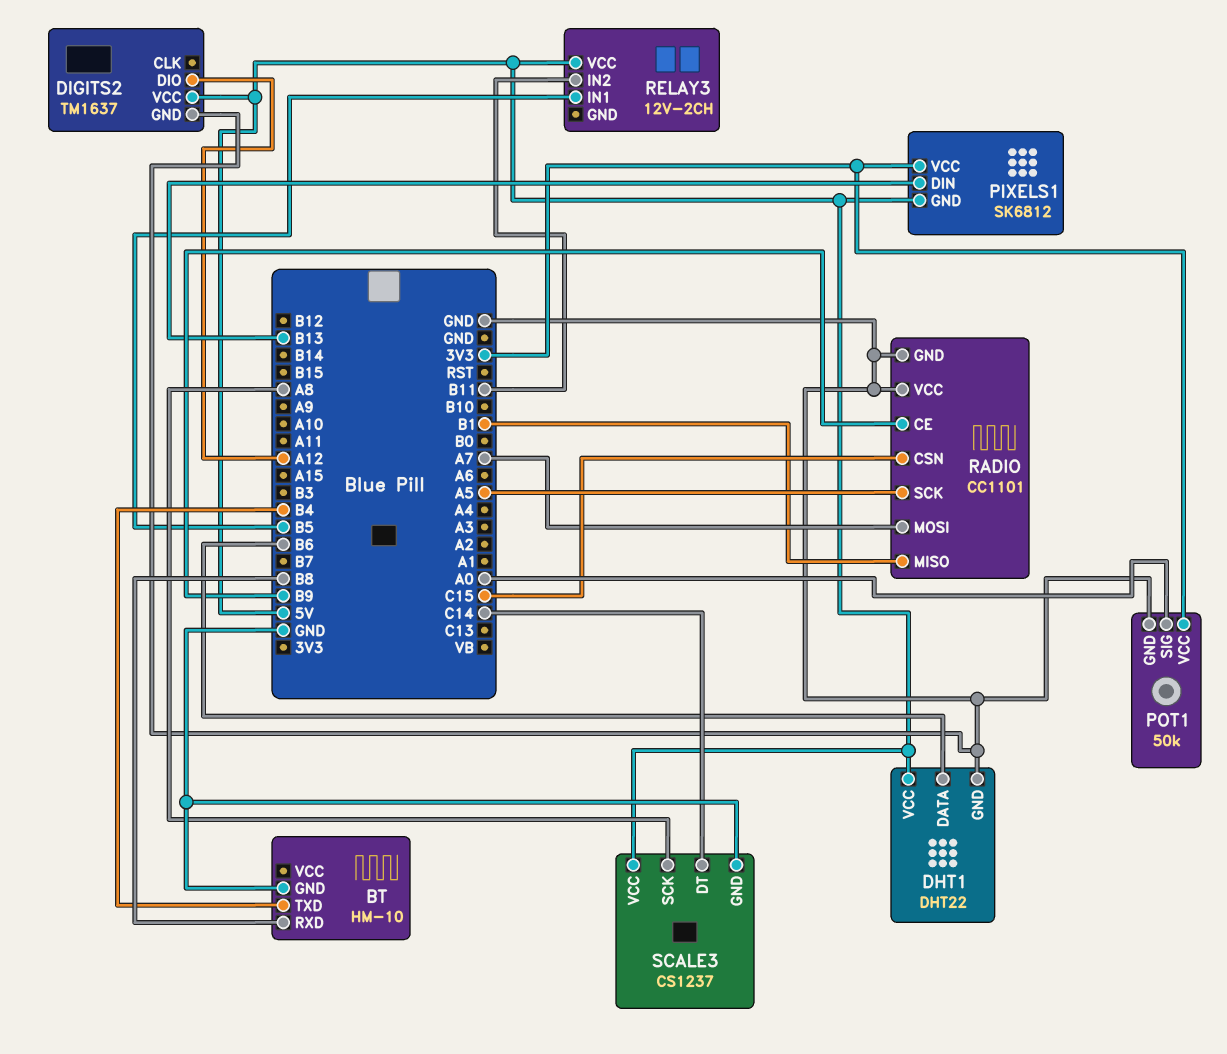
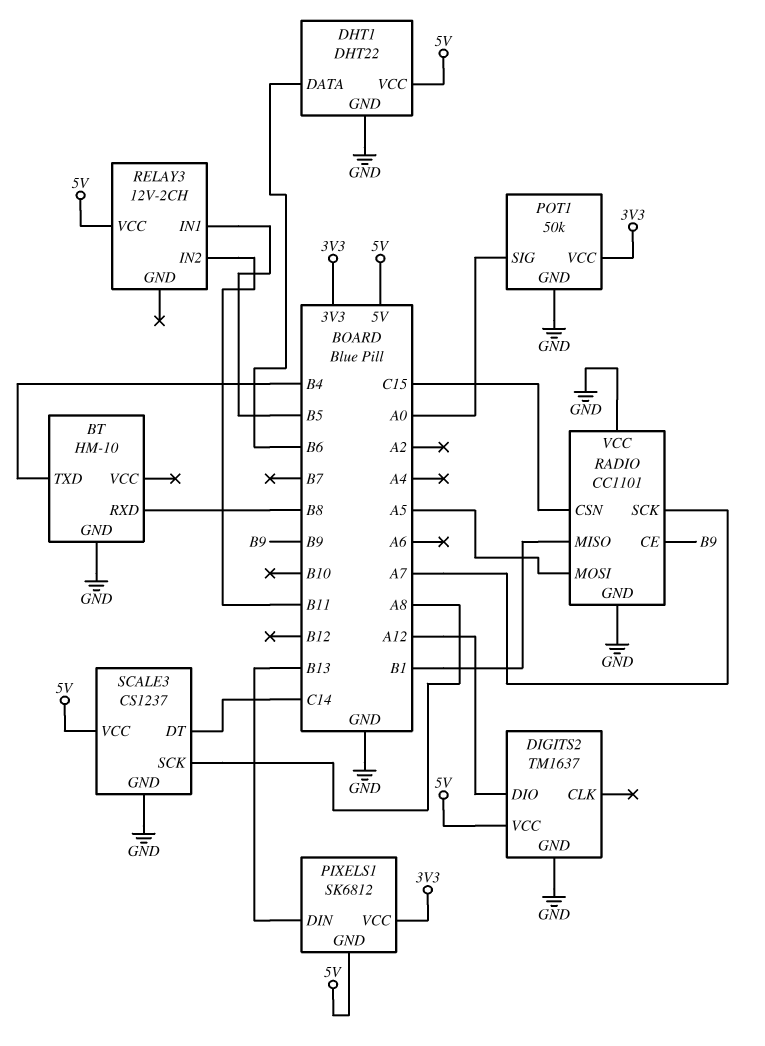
RADIO pin MOSI: A7 -> A5
RADIO pin SCK: A5 -> A7

